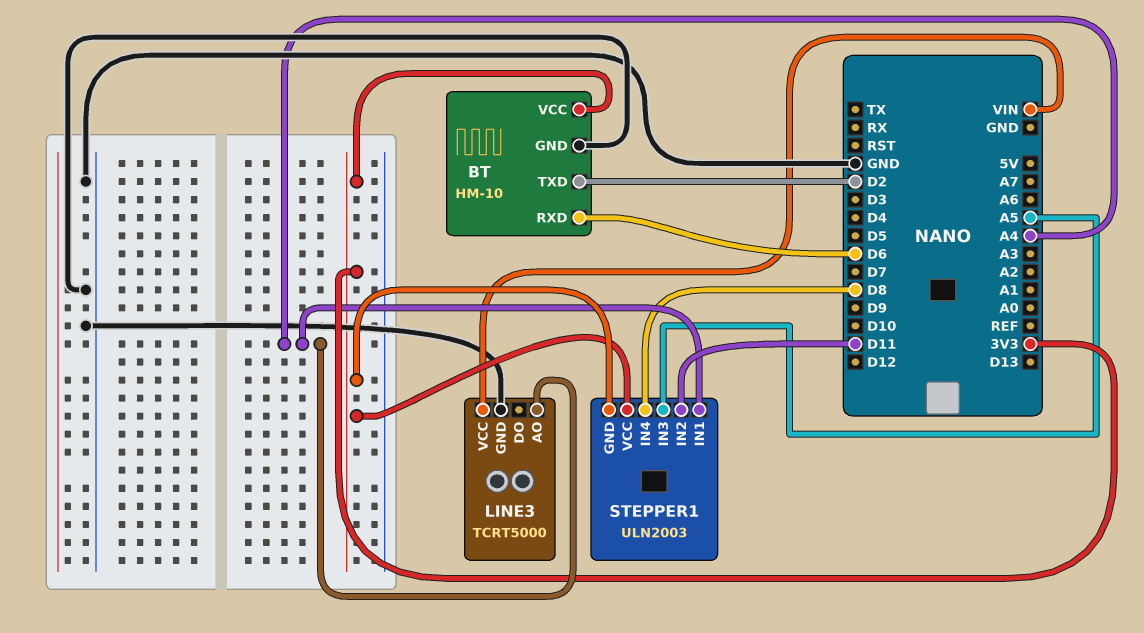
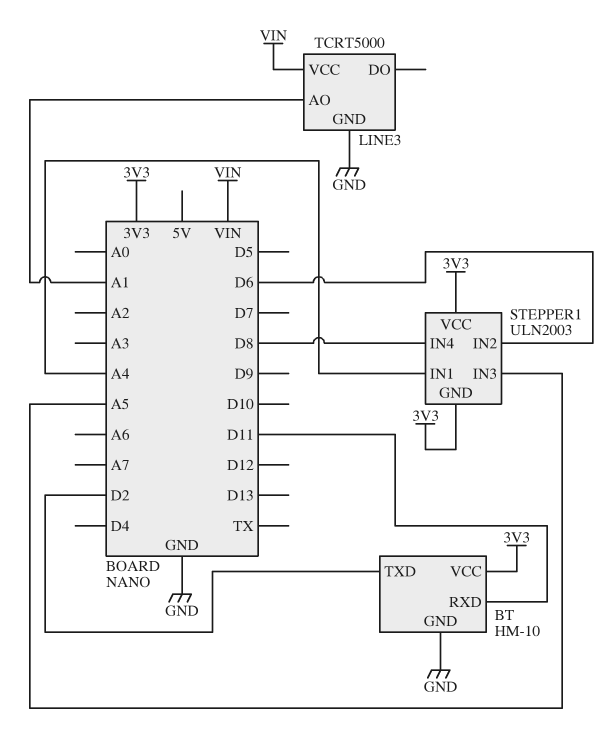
BT pin RXD: D6 -> D11
LINE3 pin AO: A4 -> A1
STEPPER1 pin IN2: D11 -> D6

